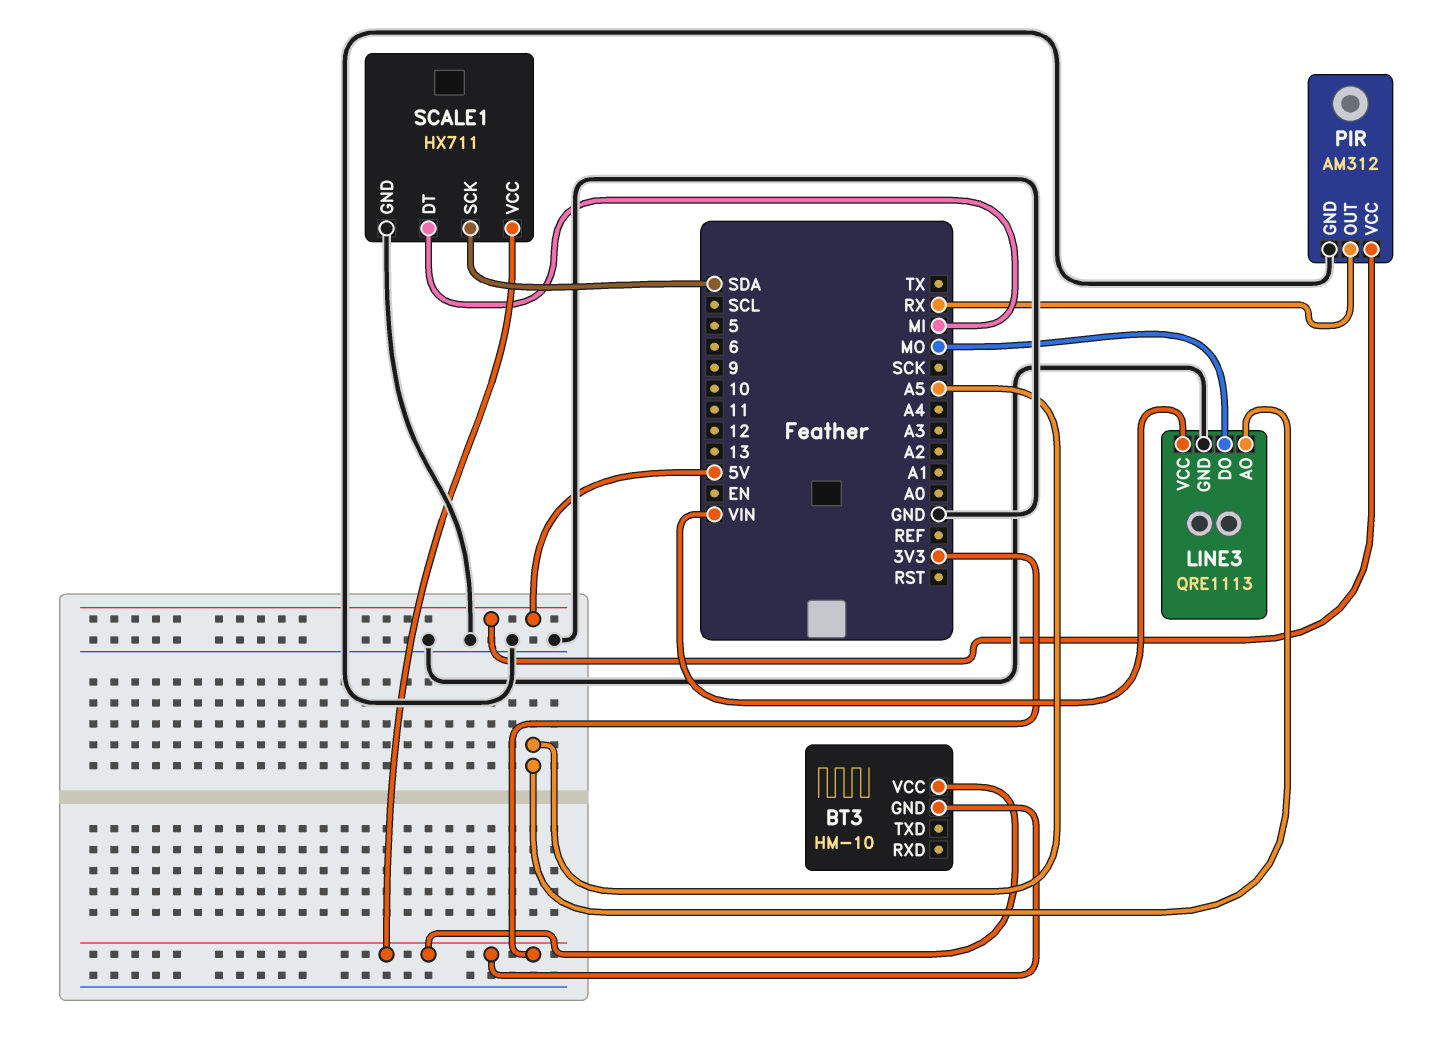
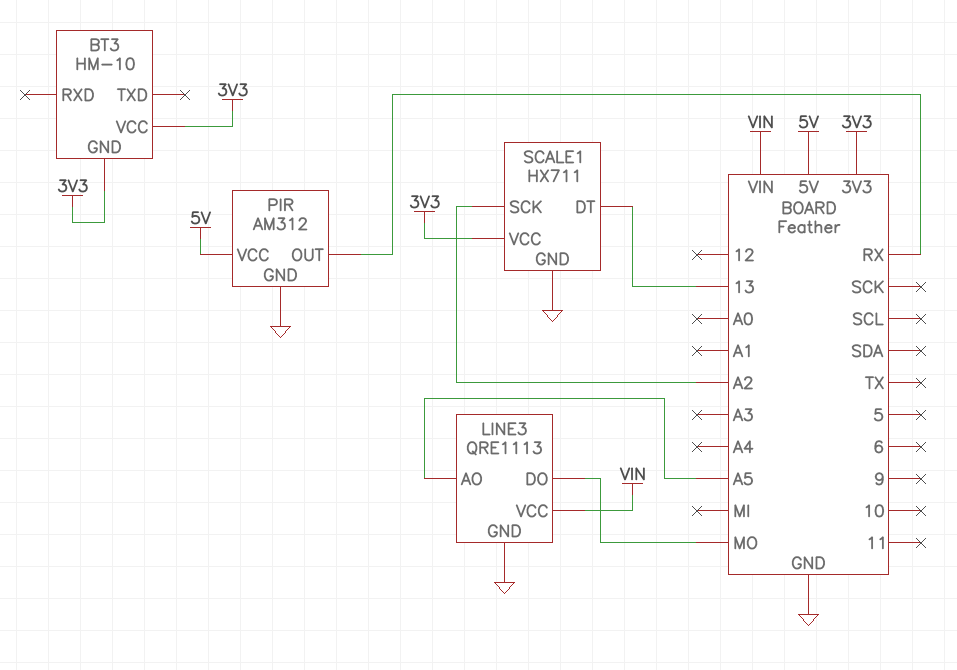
SCALE1 pin DT: MI -> 13
SCALE1 pin SCK: SDA -> A2

